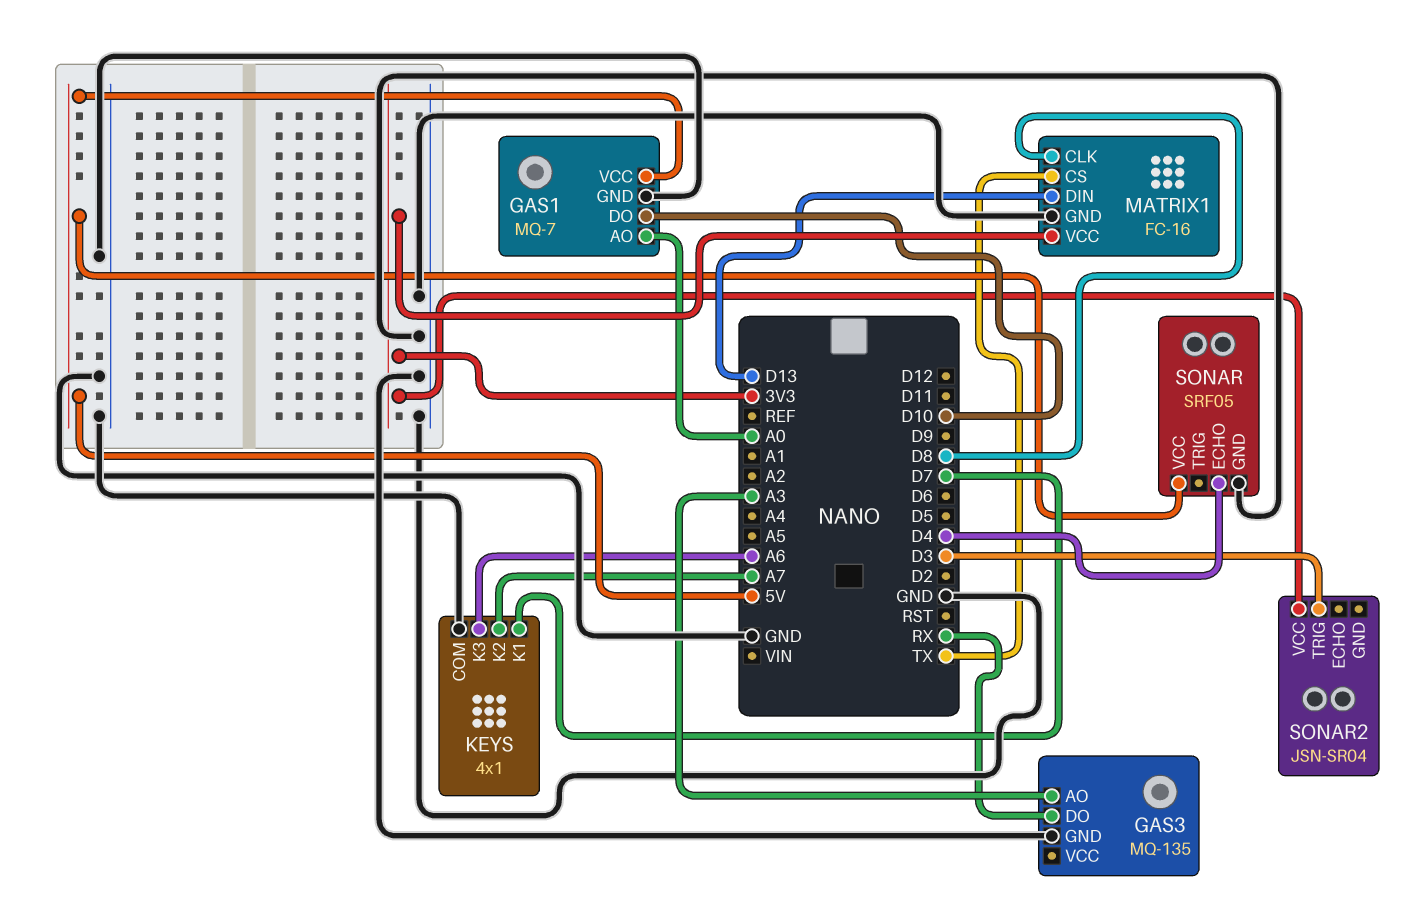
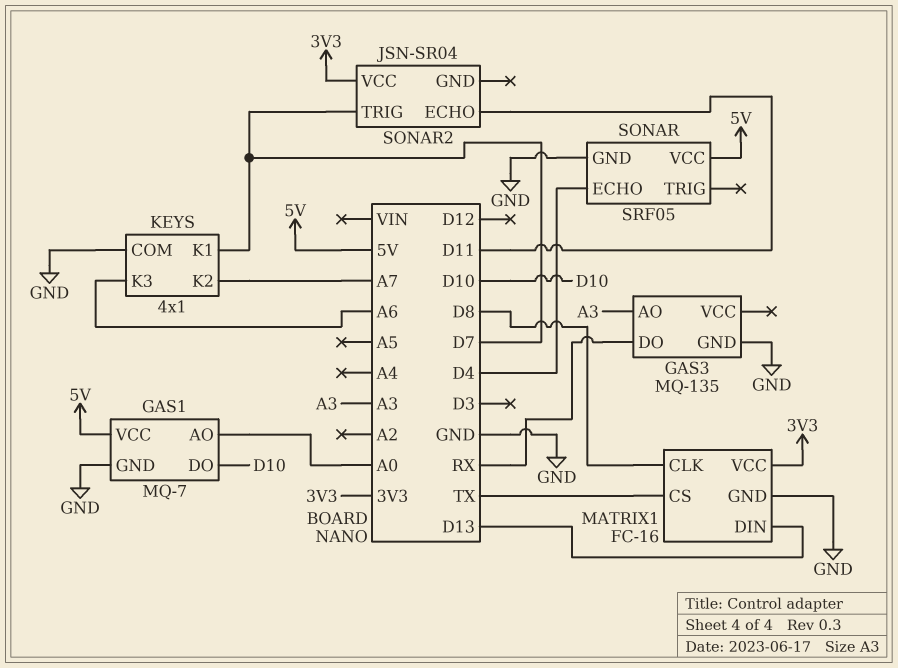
SONAR2 pin ECHO: none -> D11
SONAR2 pin TRIG: D3 -> D7

